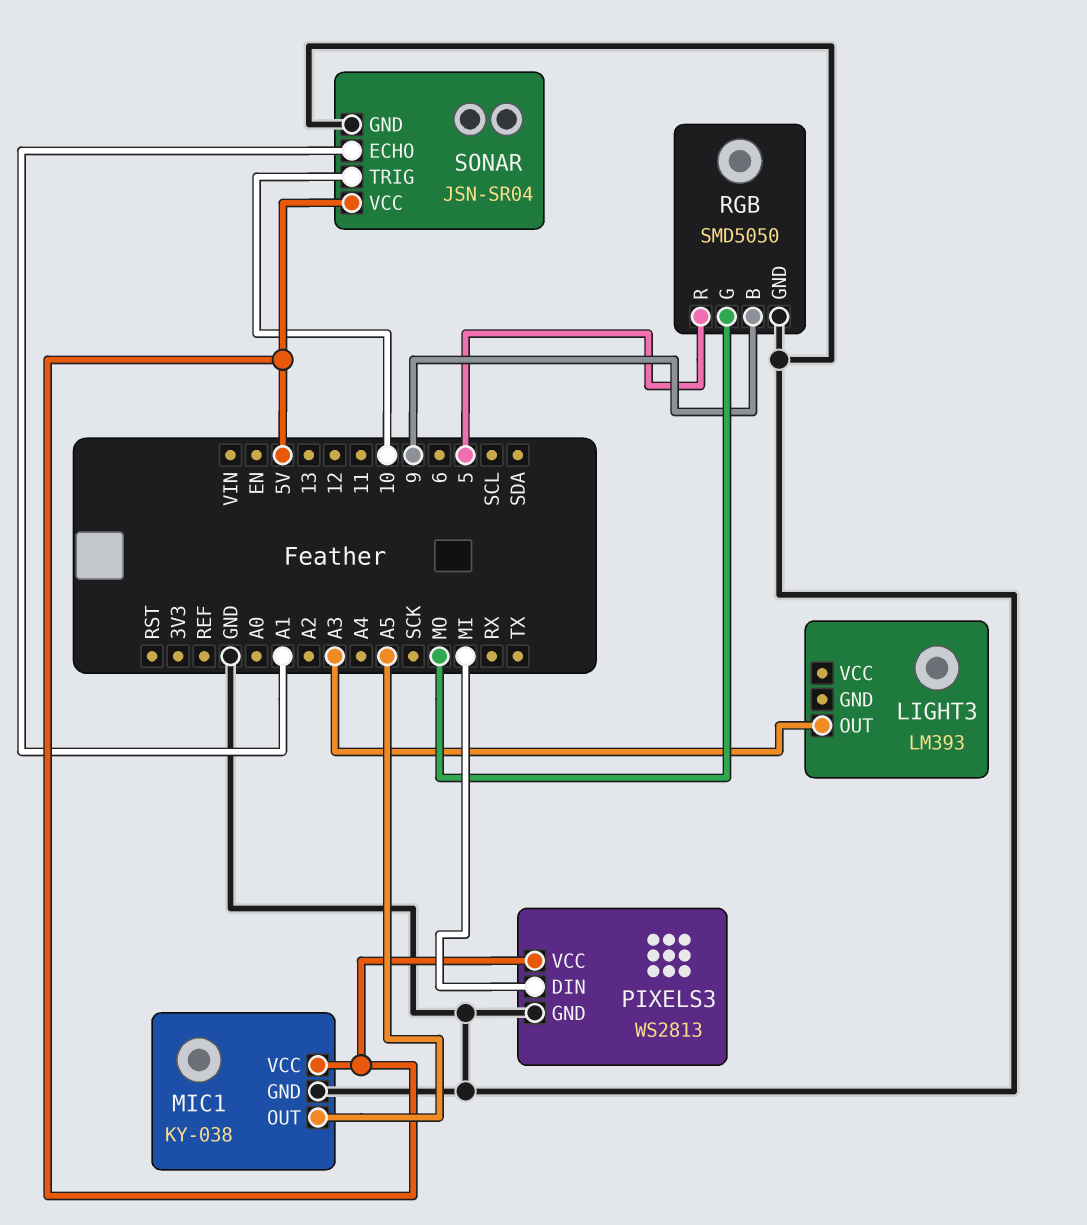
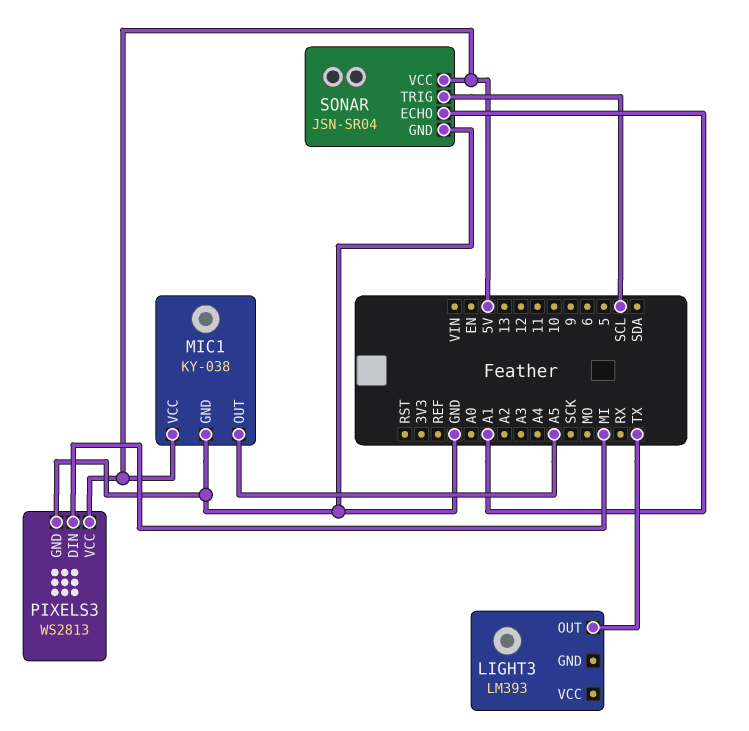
LIGHT3 pin OUT: A3 -> TX
RGB: SMD5050 -> none
RGB pin B: 9 -> none
RGB pin G: MO -> none
RGB pin GND: GND -> none
RGB pin R: 5 -> none
SONAR pin TRIG: 10 -> SCL

